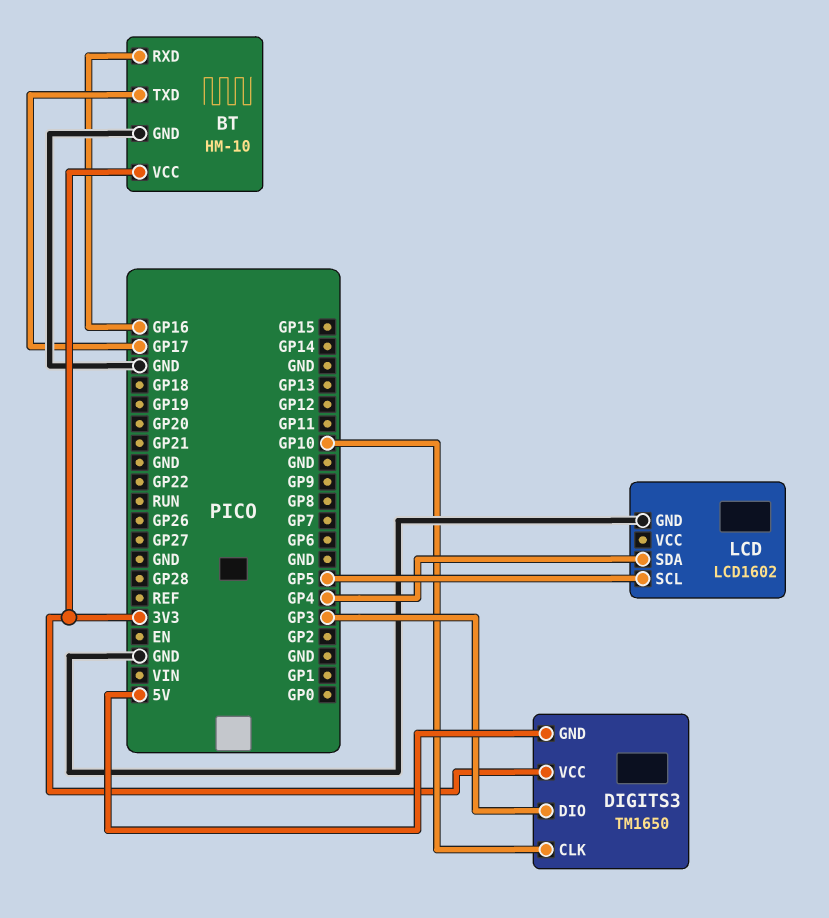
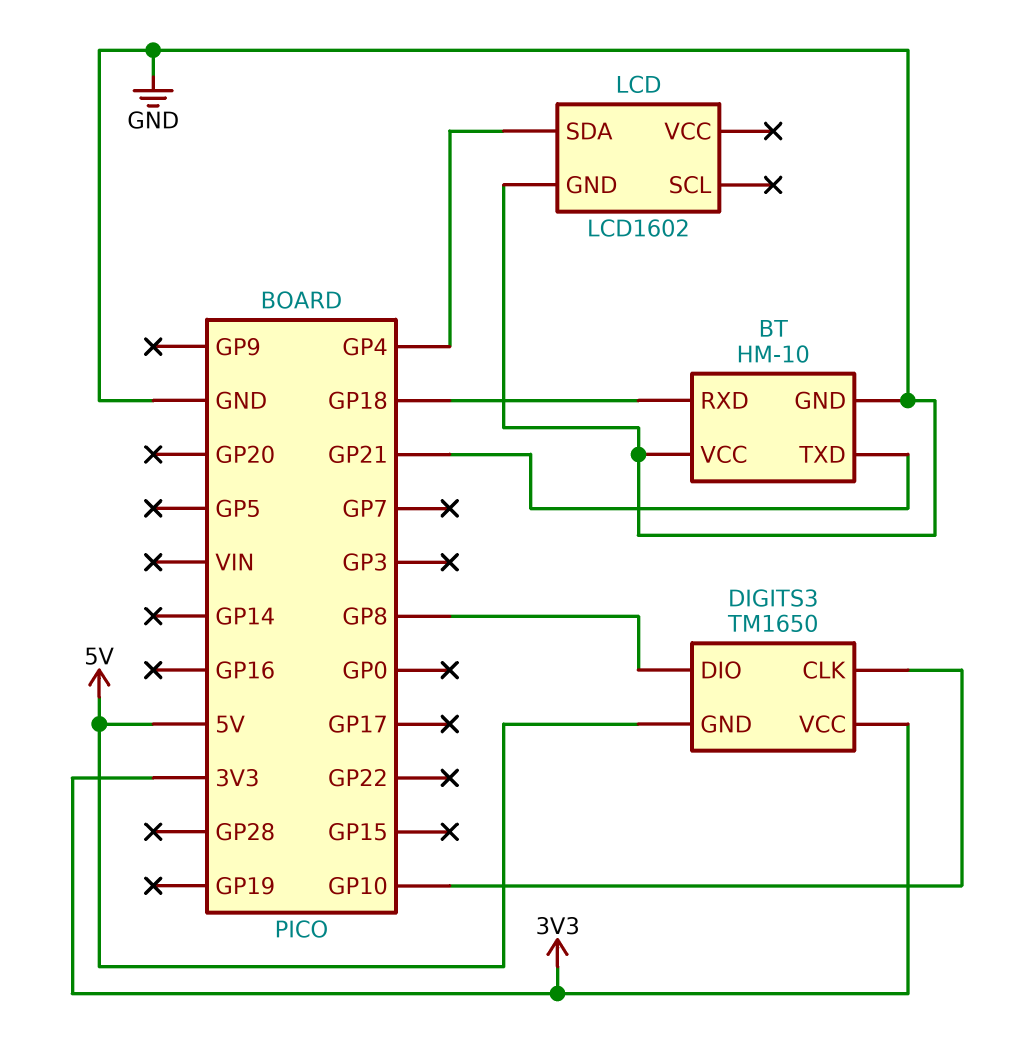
BT pin RXD: GP16 -> GP18
BT pin TXD: GP17 -> GP21
BT pin VCC: 3V3 -> GND
DIGITS3 pin DIO: GP3 -> GP8
LCD pin SCL: GP5 -> none

